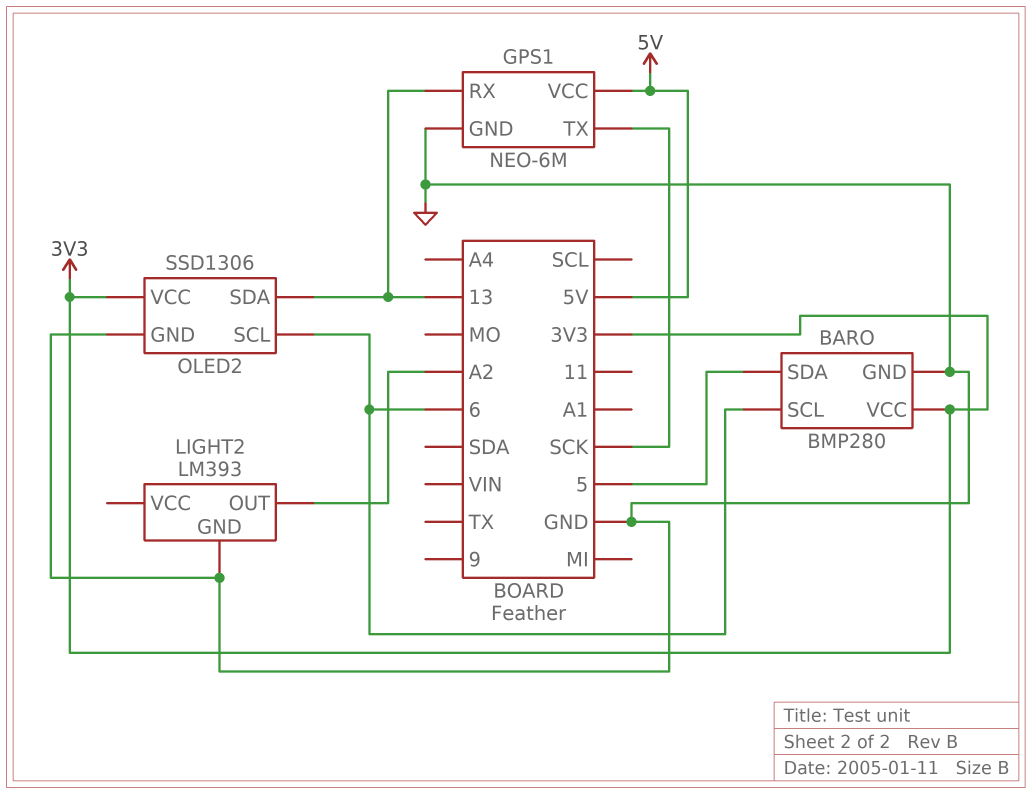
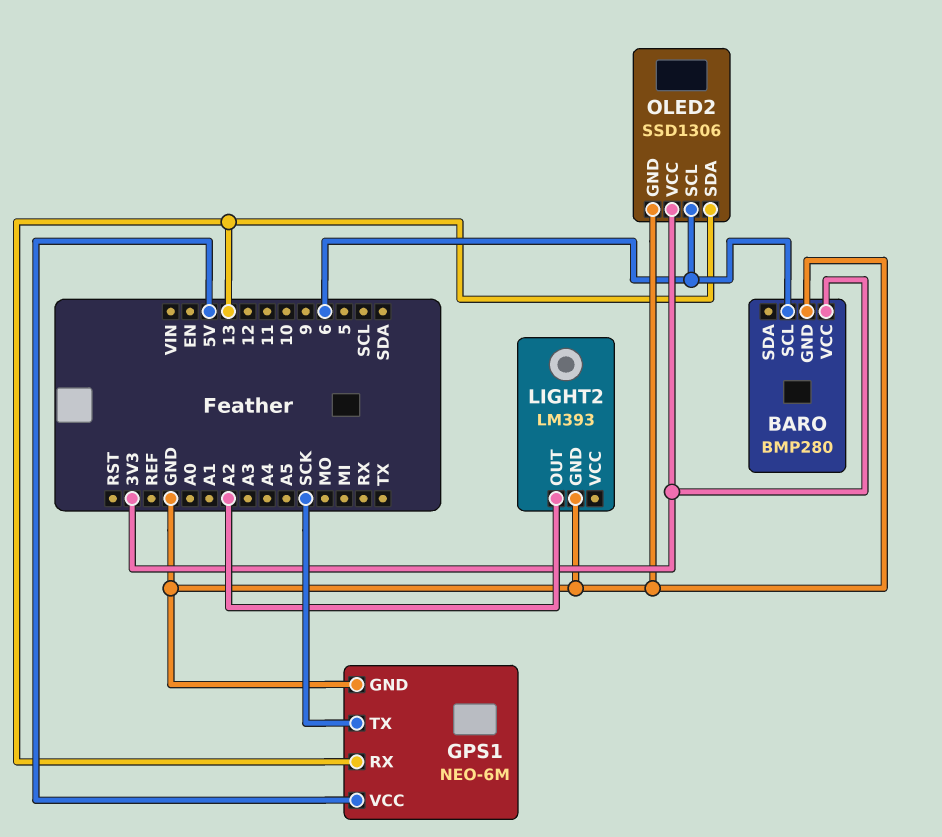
BARO pin SDA: 5 -> none

